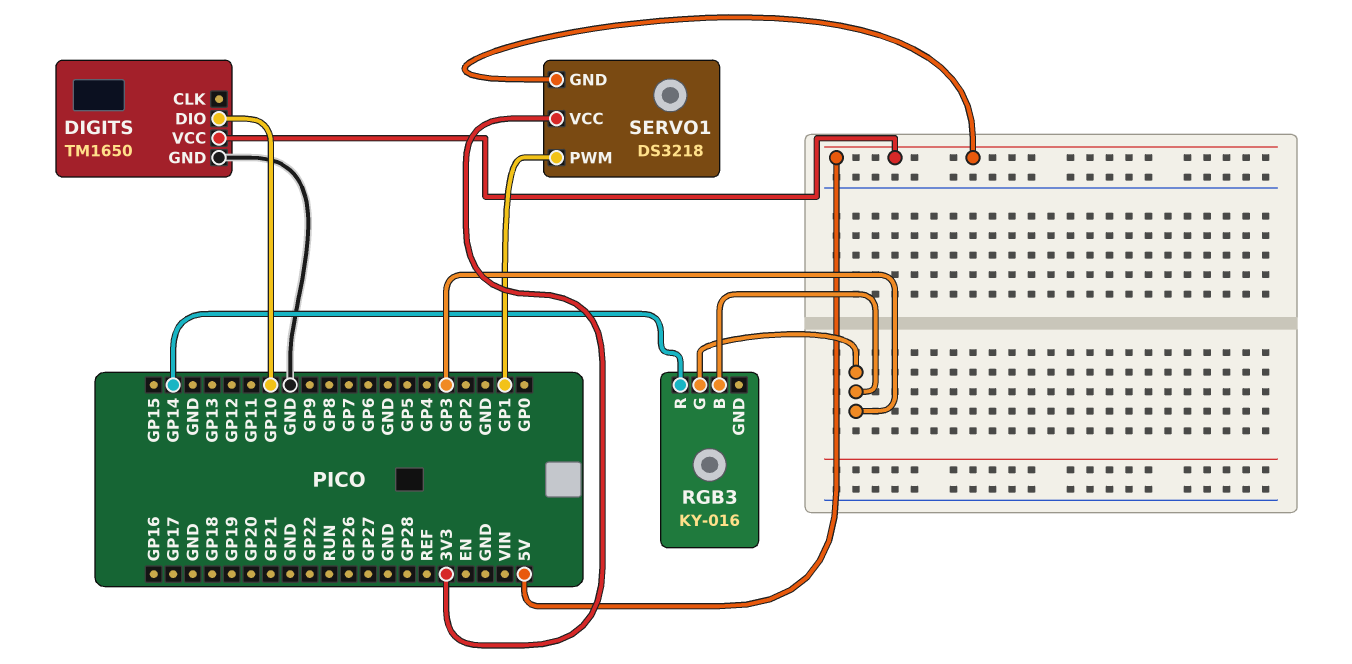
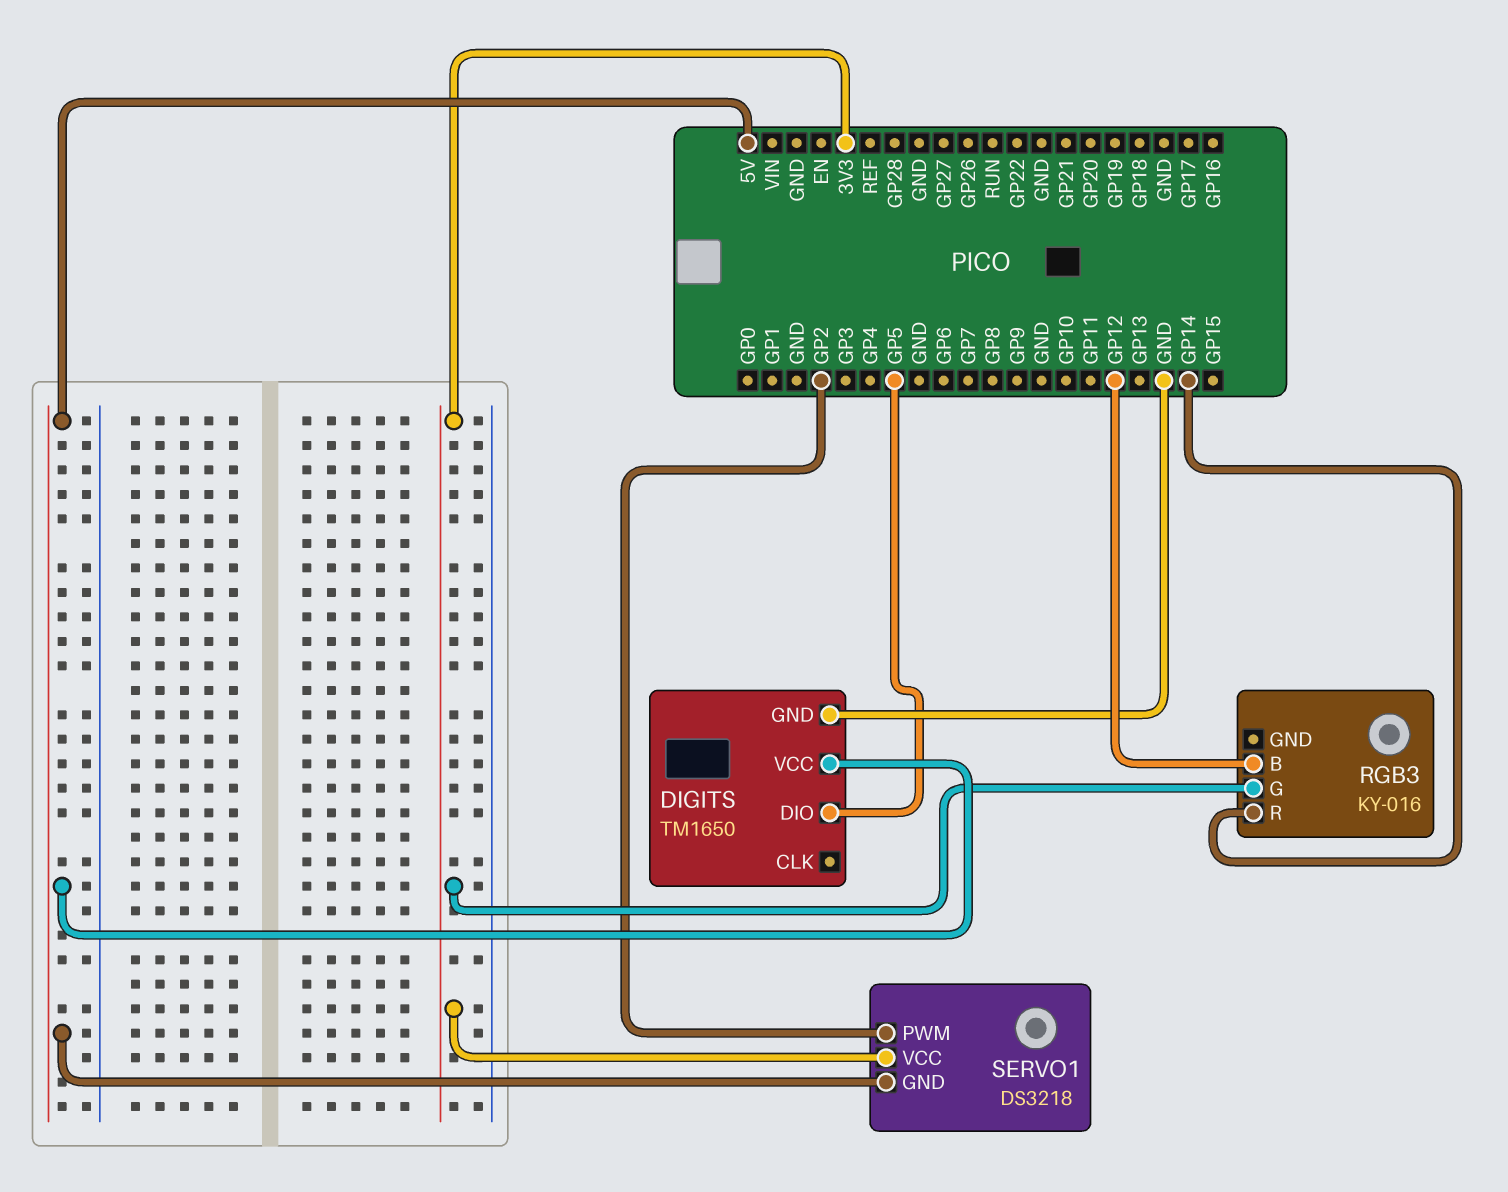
DIGITS pin DIO: GP10 -> GP5
RGB3 pin B: GP3 -> GP12
RGB3 pin G: GP3 -> 3V3
SERVO1 pin PWM: GP1 -> GP2

